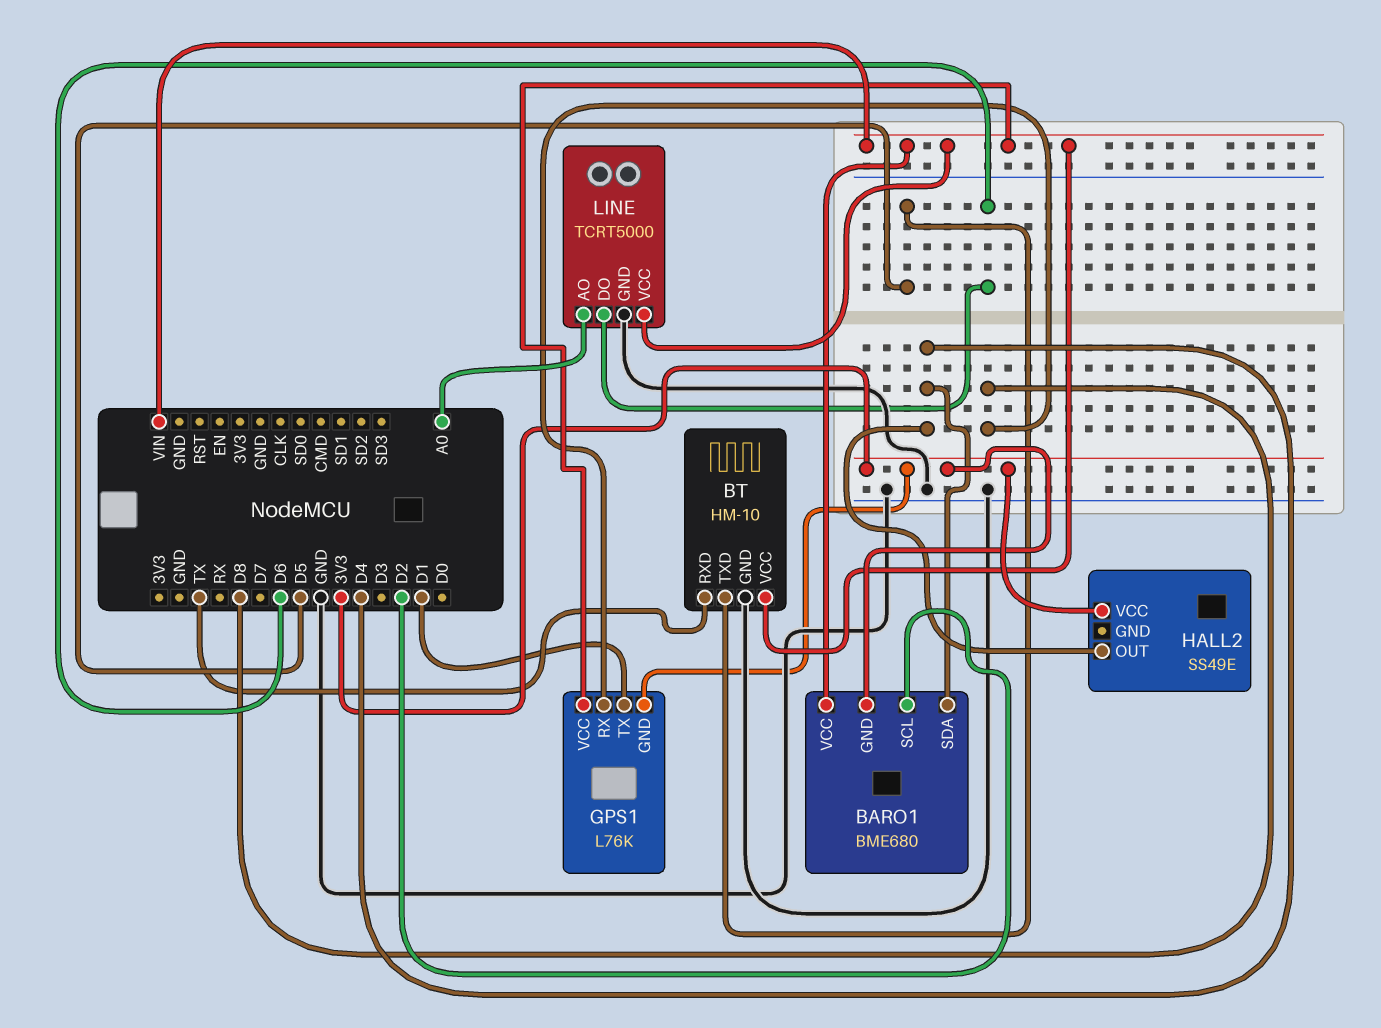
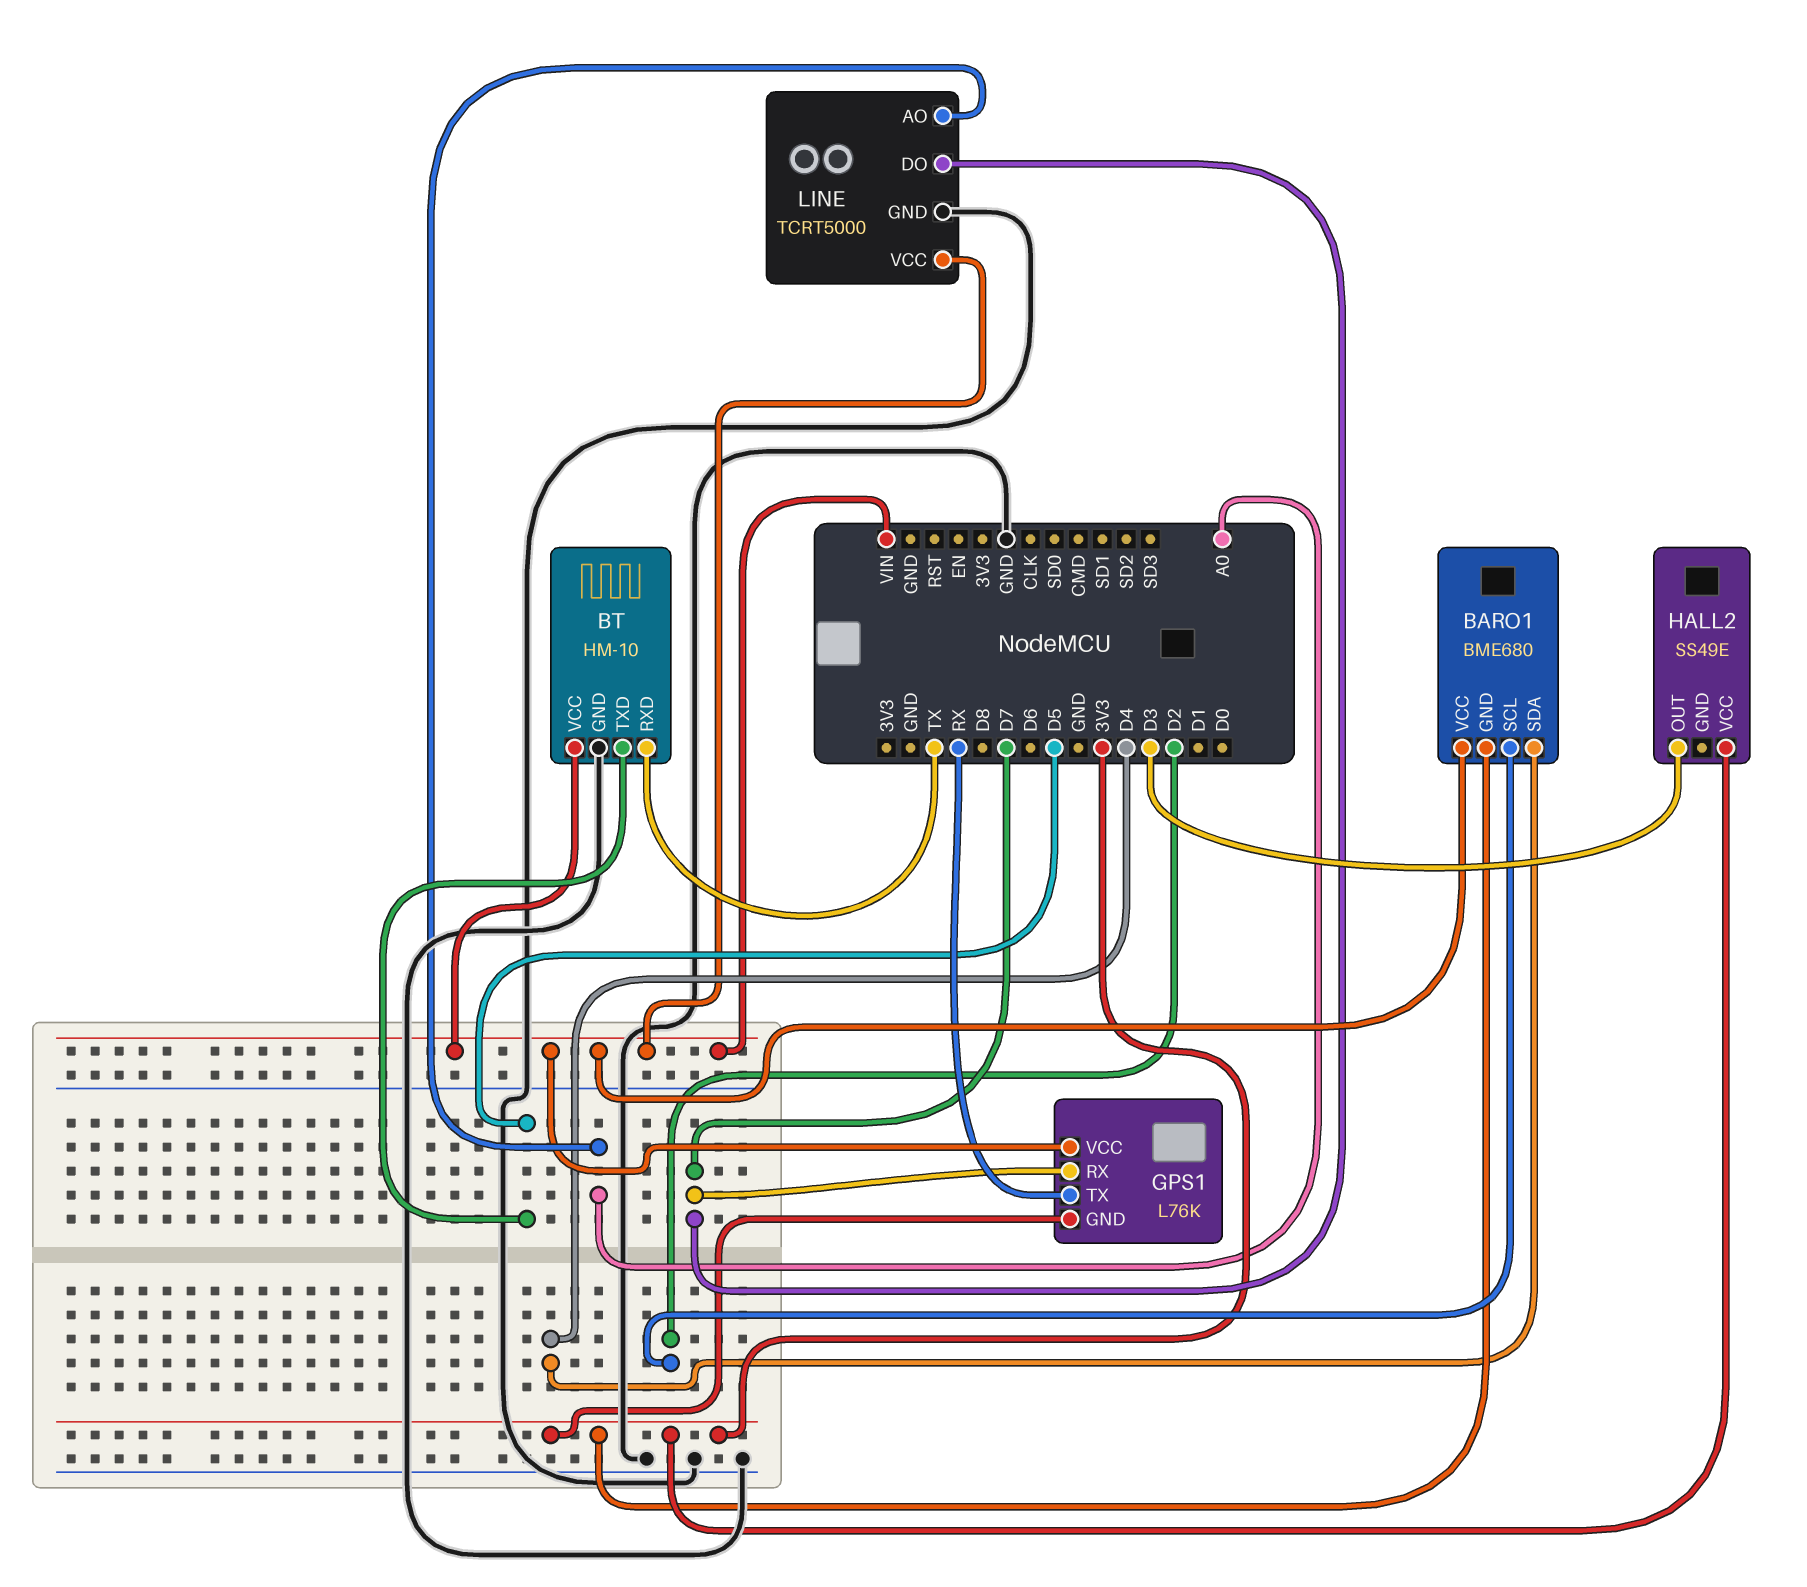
GPS1 pin RX: D8 -> D7
GPS1 pin TX: D1 -> RX
HALL2 pin OUT: D4 -> D3
LINE pin DO: D6 -> D7

